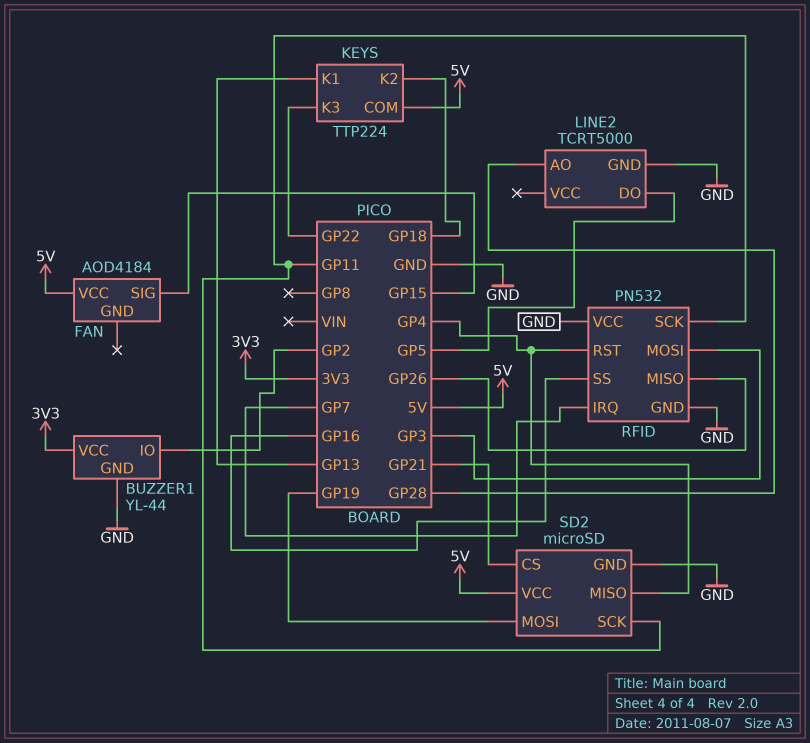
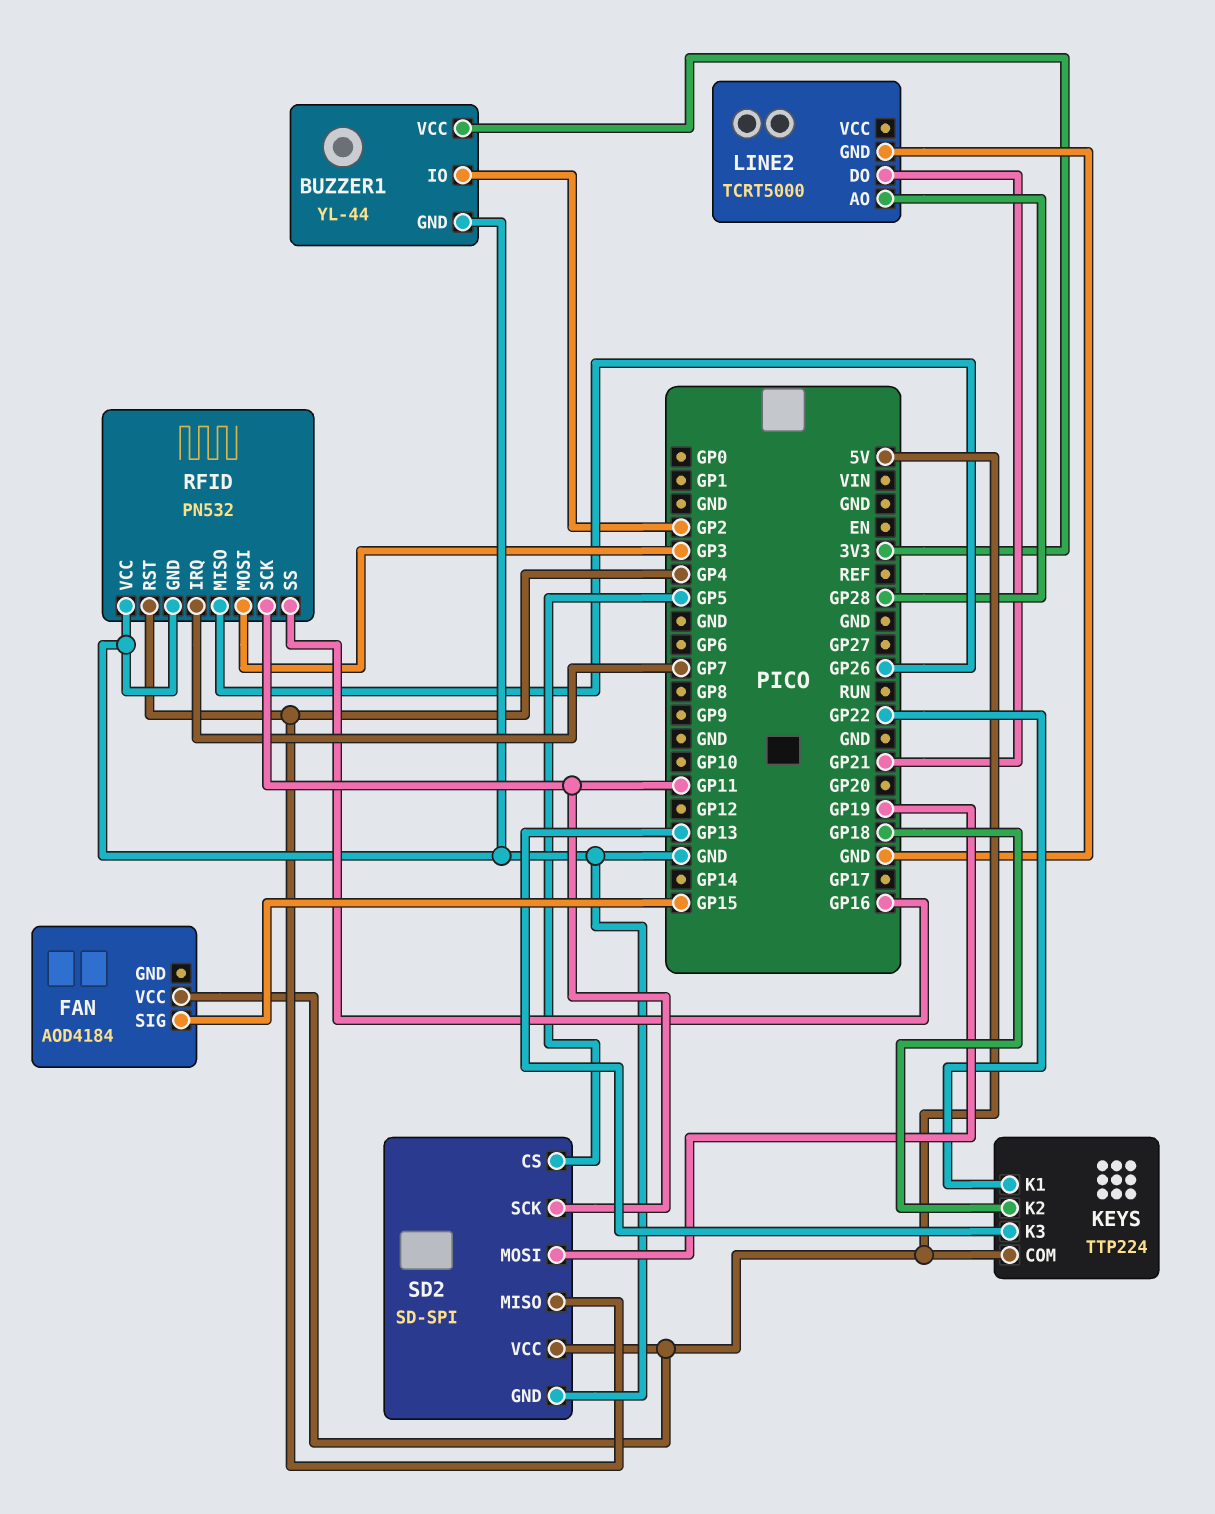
KEYS pin K1: GP13 -> GP22
KEYS pin K3: GP22 -> GP13
LINE2 pin DO: GP5 -> GP21
SD2: microSD -> SD-SPI
SD2 pin CS: GP21 -> GP5

